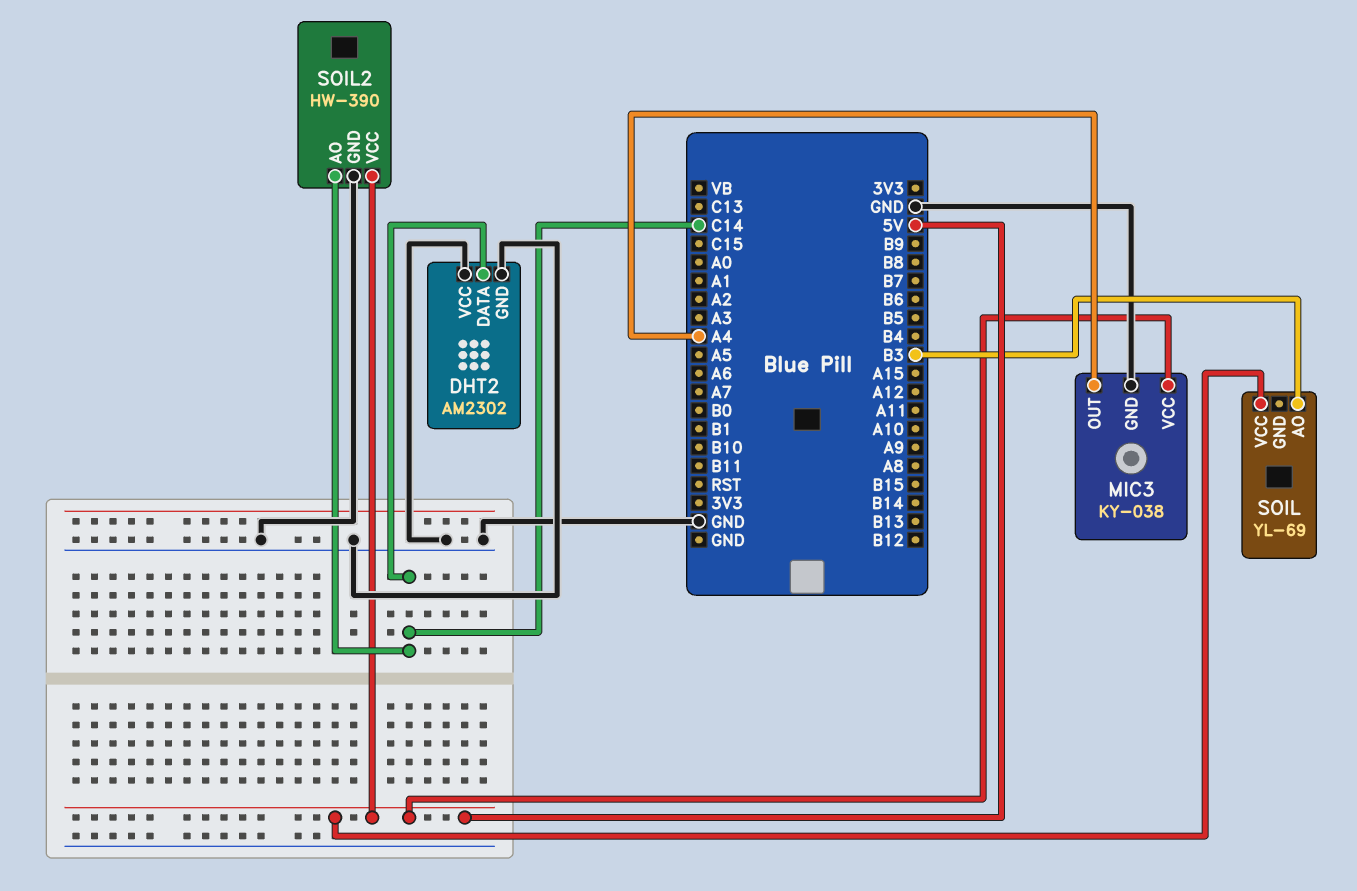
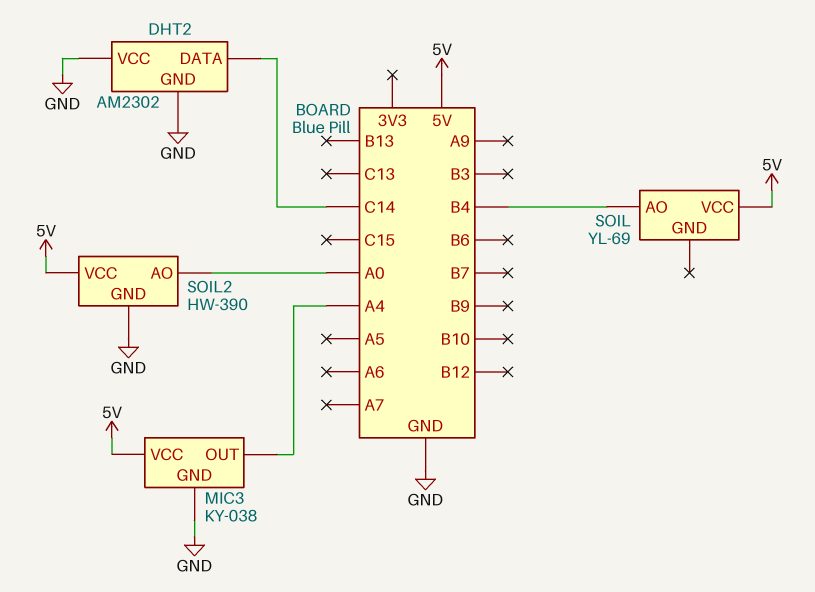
SOIL pin AO: B3 -> B4
SOIL2 pin AO: C14 -> A0

